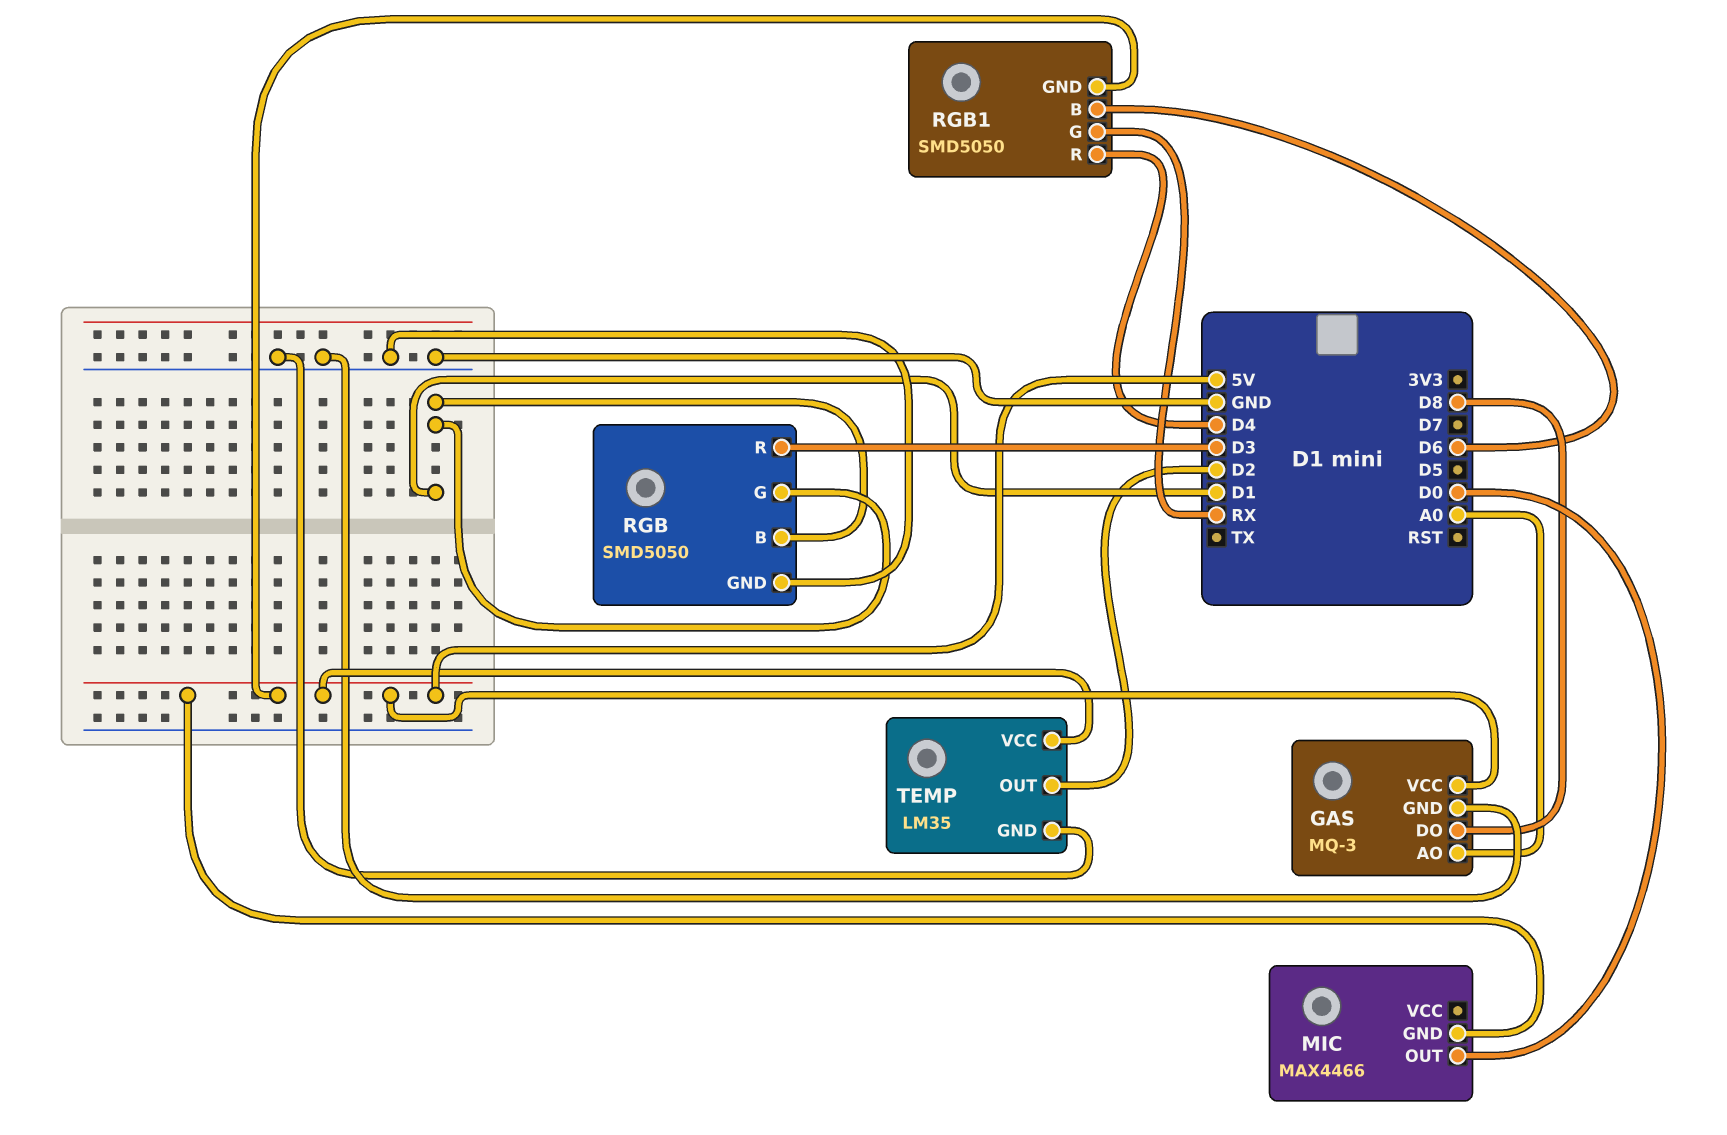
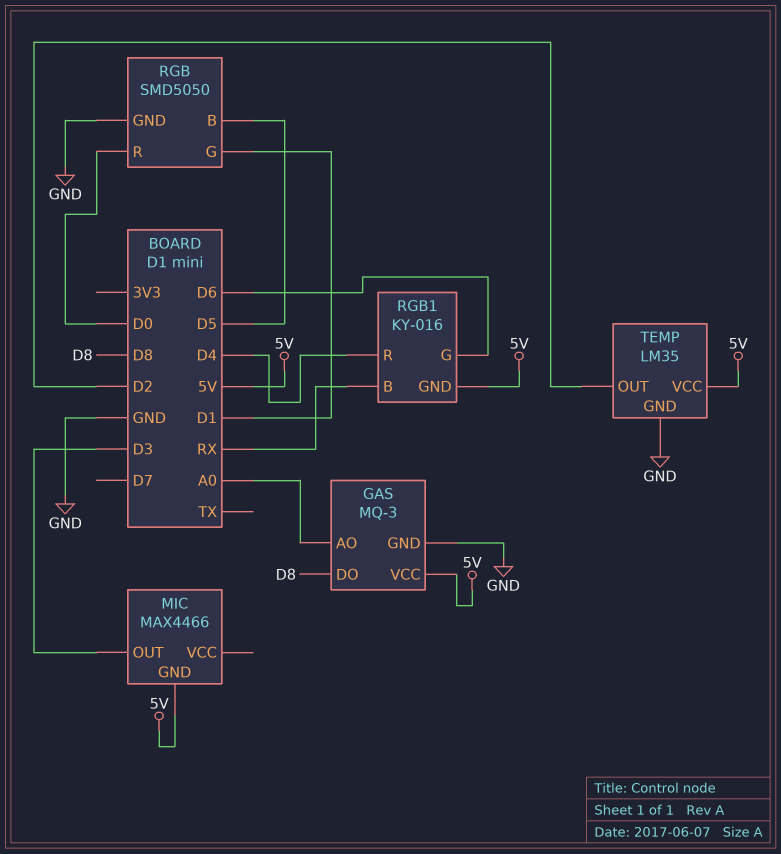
MIC pin OUT: D0 -> D3
RGB pin B: D1 -> D5
RGB pin R: D3 -> D0
RGB1: SMD5050 -> KY-016
RGB1 pin B: D6 -> RX
RGB1 pin G: RX -> D6

